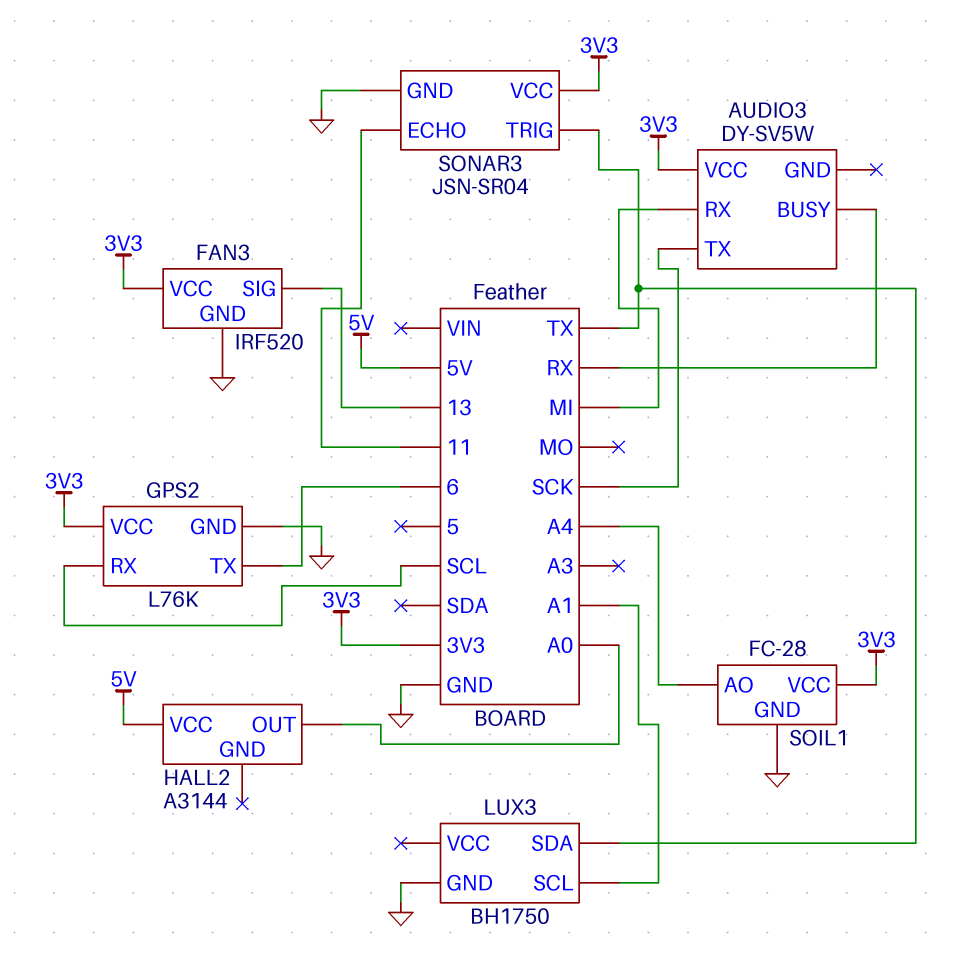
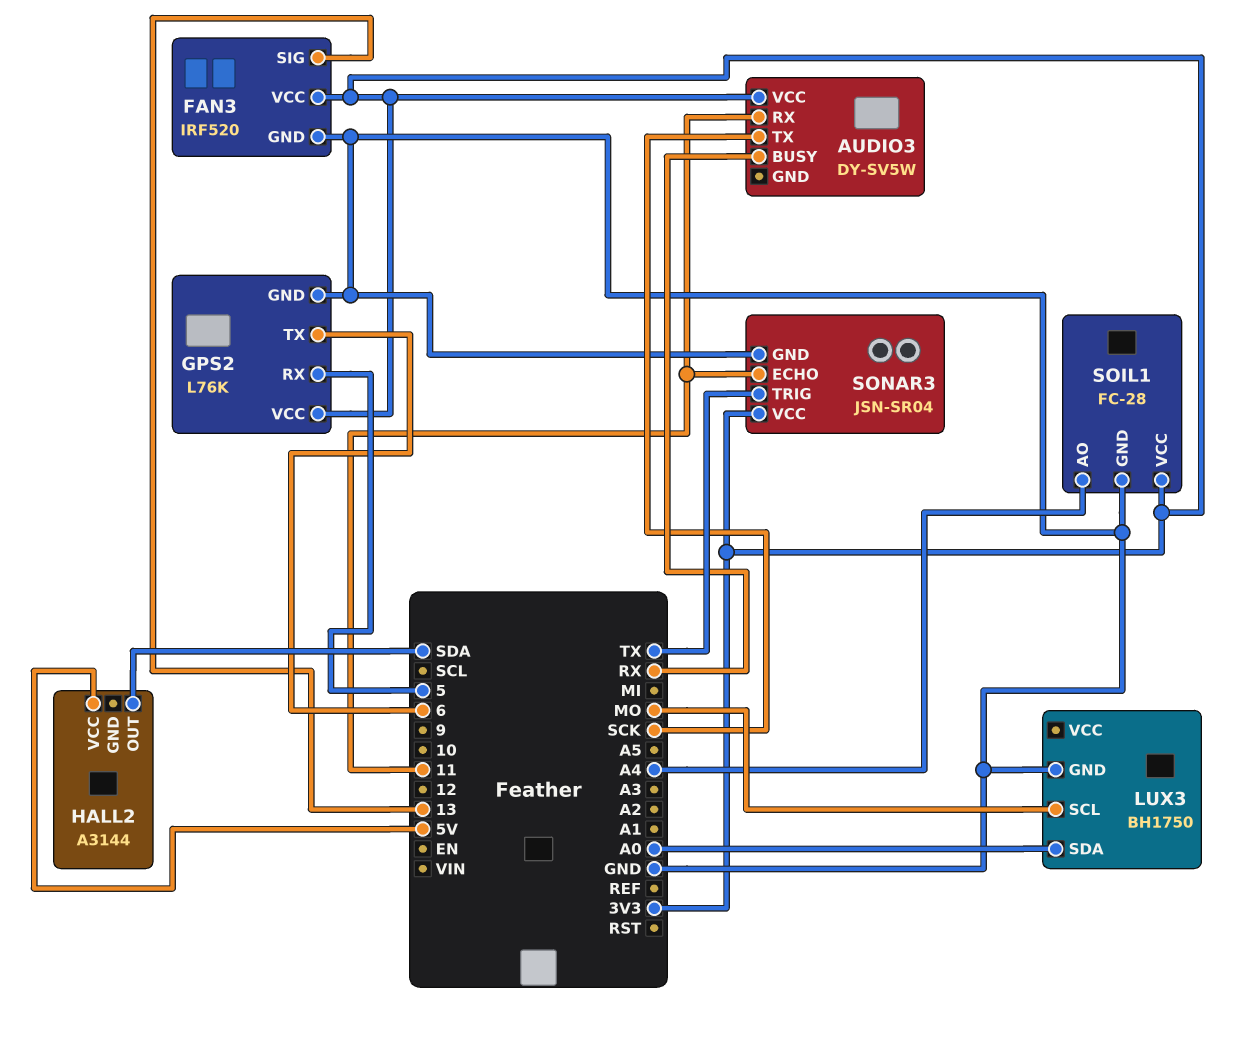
AUDIO3 pin RX: MI -> 11
GPS2 pin RX: SCL -> 5
HALL2 pin OUT: A0 -> SDA
LUX3 pin SCL: A1 -> MO
LUX3 pin SDA: TX -> A0

